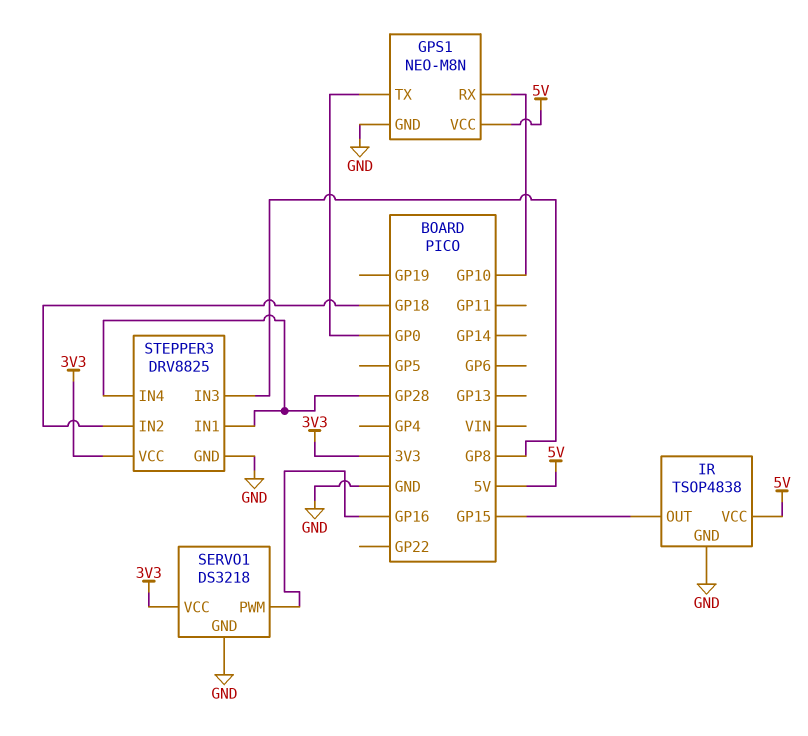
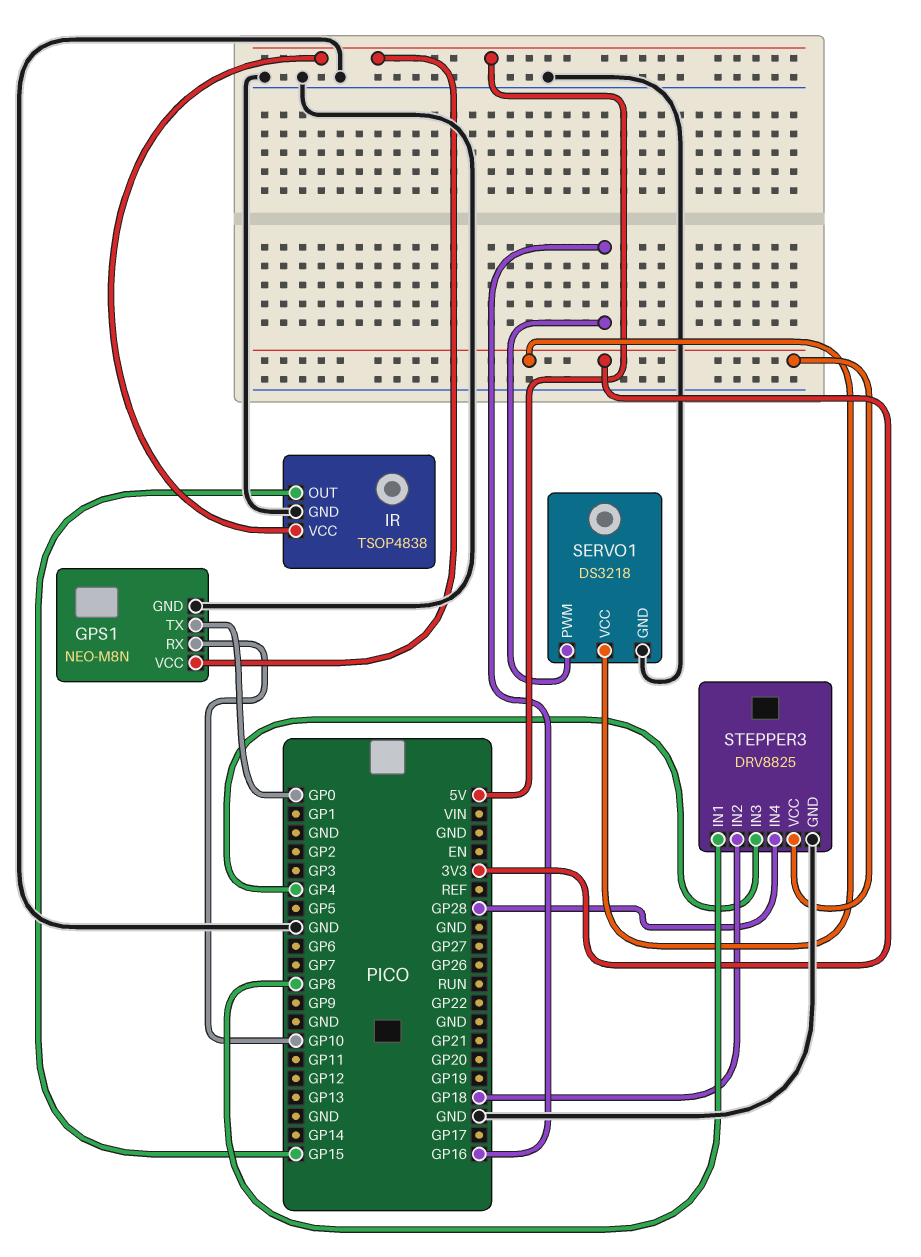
STEPPER3 pin IN1: GP28 -> GP8
STEPPER3 pin IN3: GP8 -> GP4

